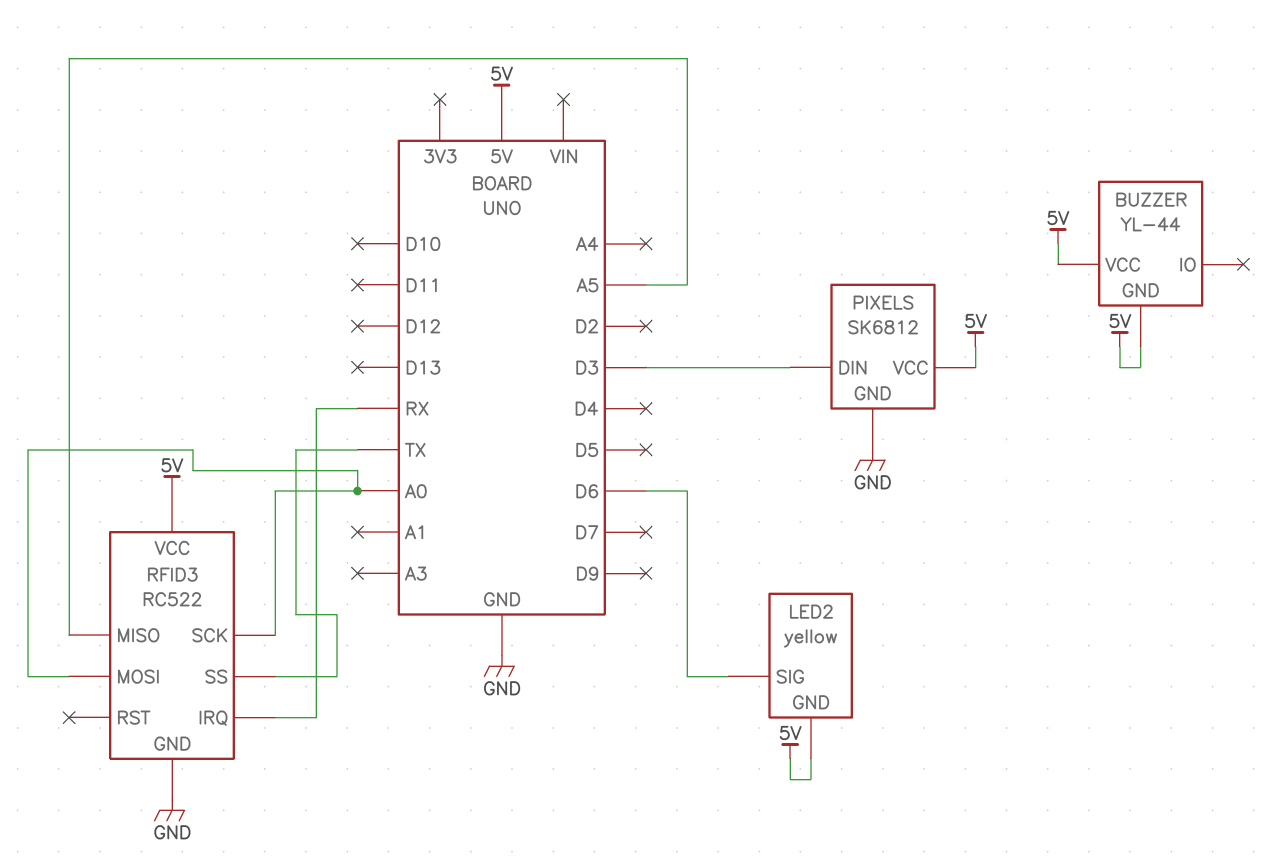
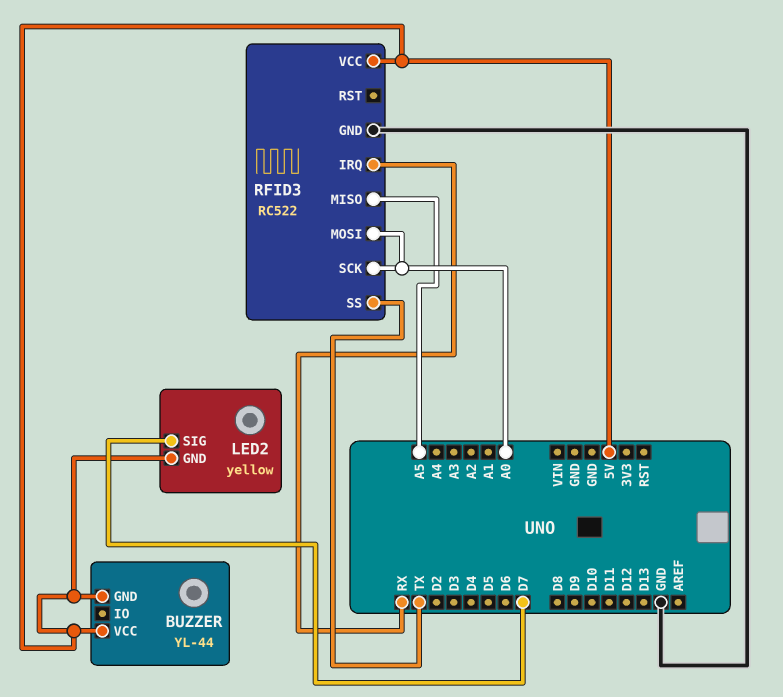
LED2 pin SIG: D6 -> D7
PIXELS: SK6812 -> none
PIXELS pin DIN: D3 -> none
PIXELS pin GND: GND -> none
PIXELS pin VCC: 5V -> none

